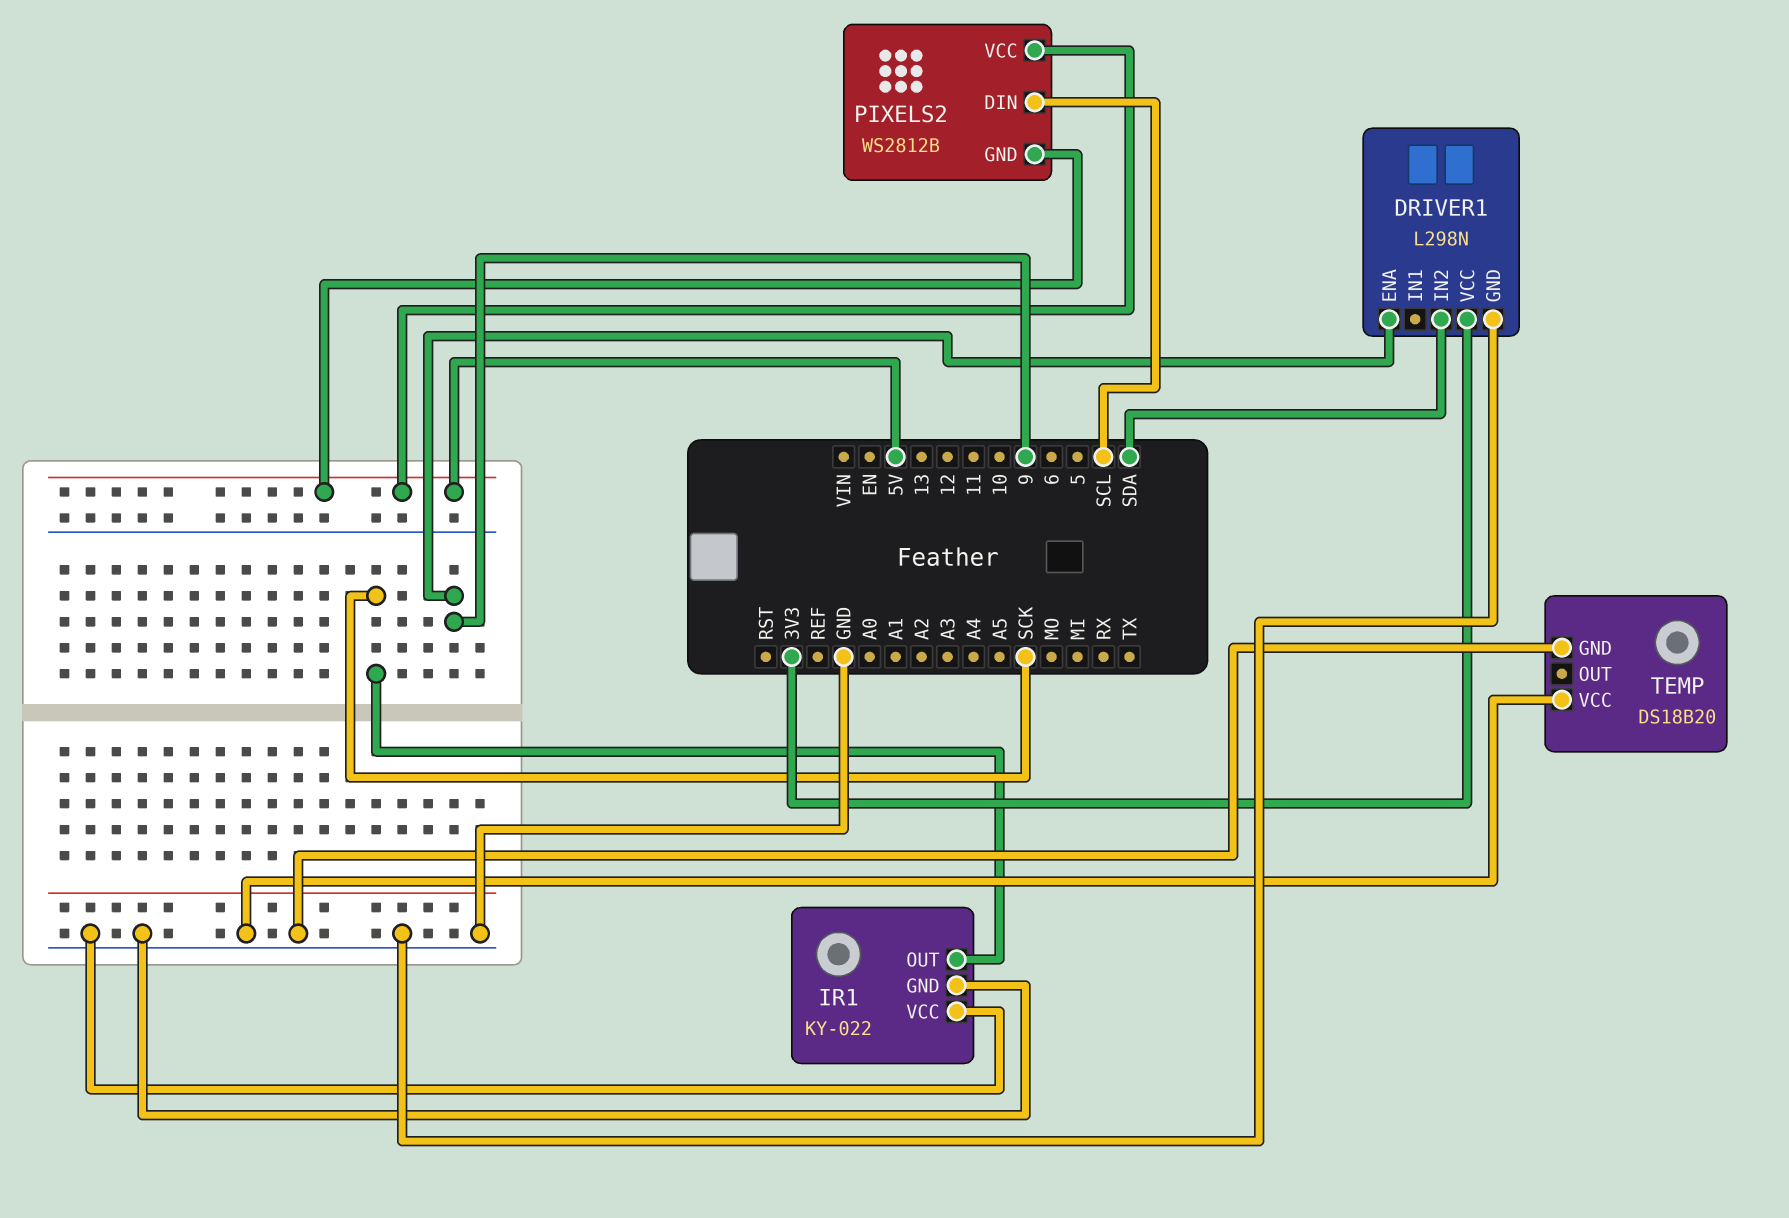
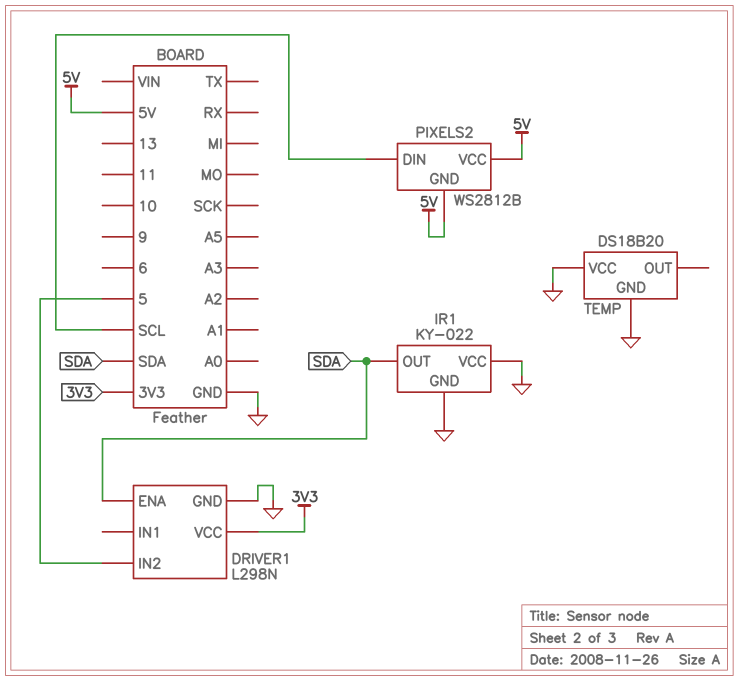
DRIVER1 pin ENA: 9 -> SDA
DRIVER1 pin IN2: SDA -> 5
IR1 pin OUT: SCK -> SDA

